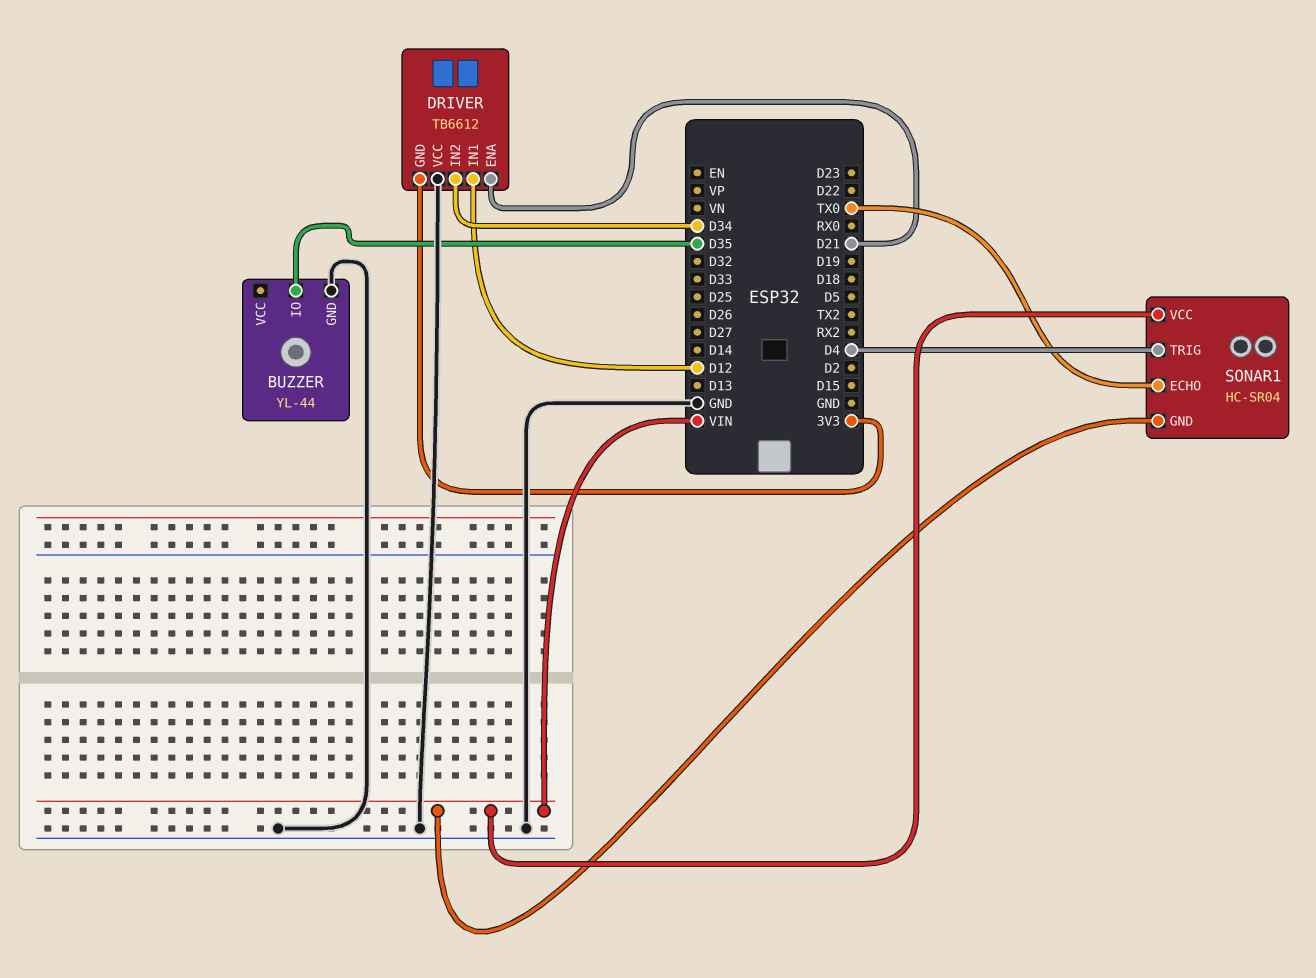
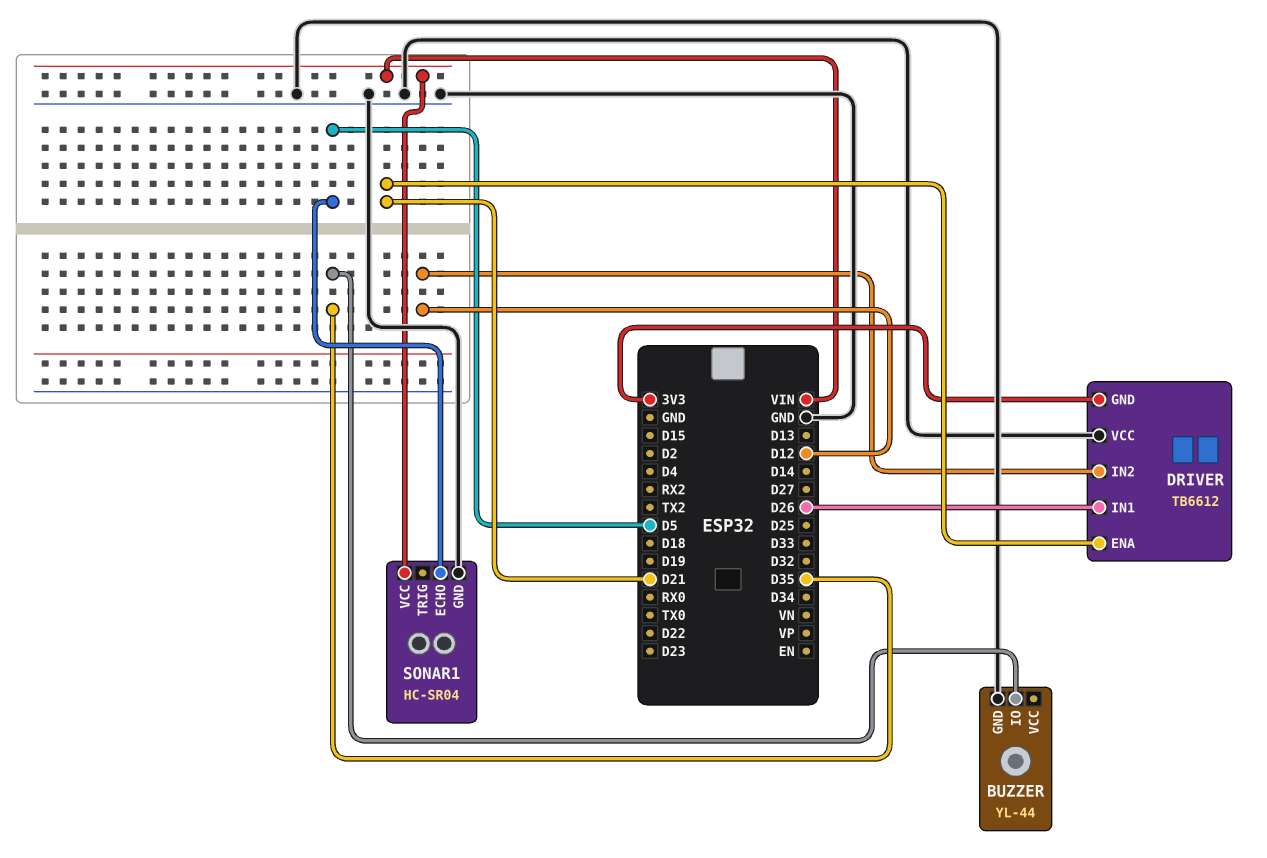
DRIVER pin IN1: D12 -> D26
DRIVER pin IN2: D34 -> D12
SONAR1 pin ECHO: TX0 -> D5
SONAR1 pin GND: VIN -> GND
SONAR1 pin TRIG: D4 -> none

